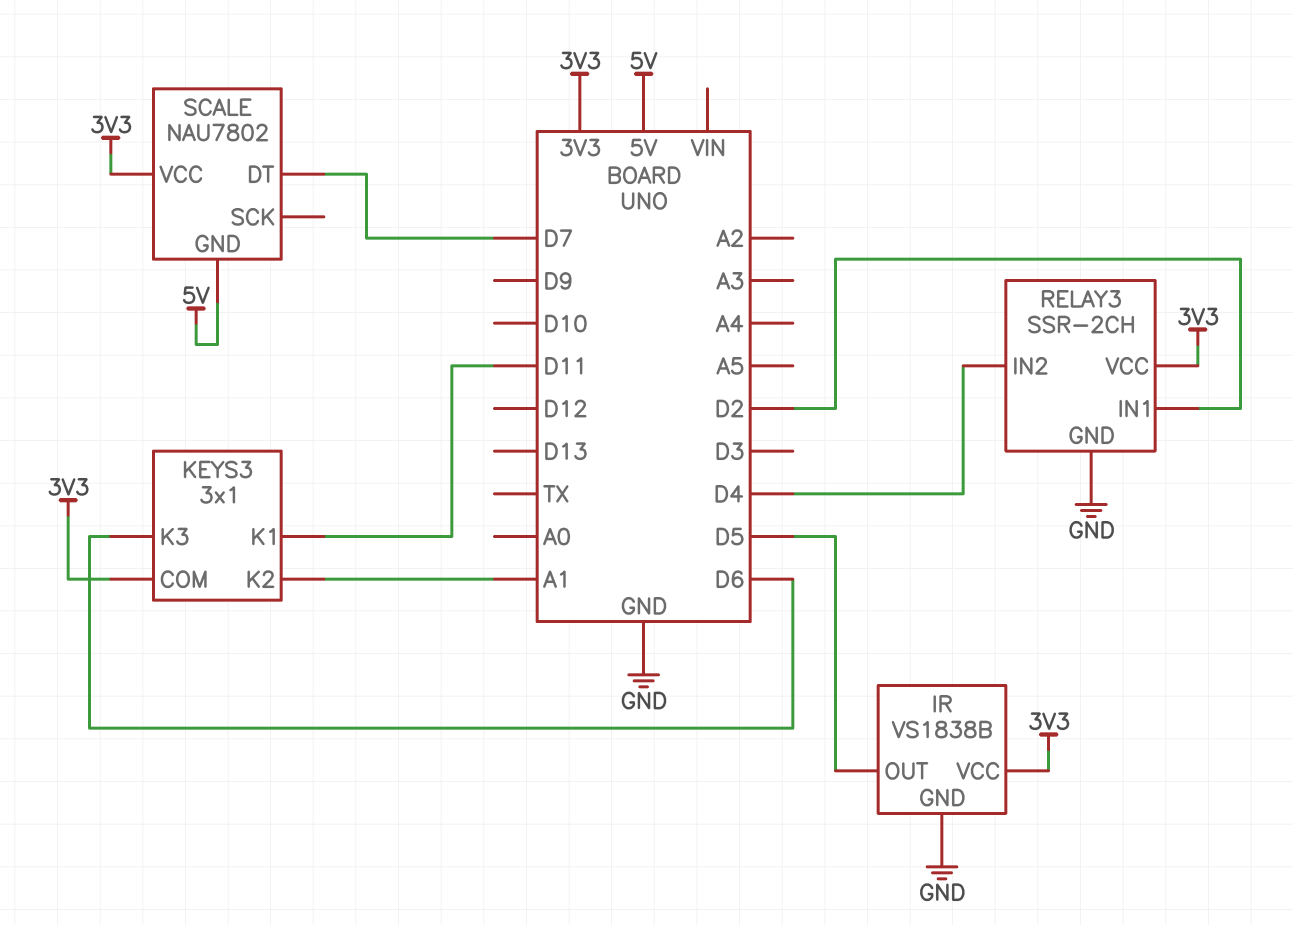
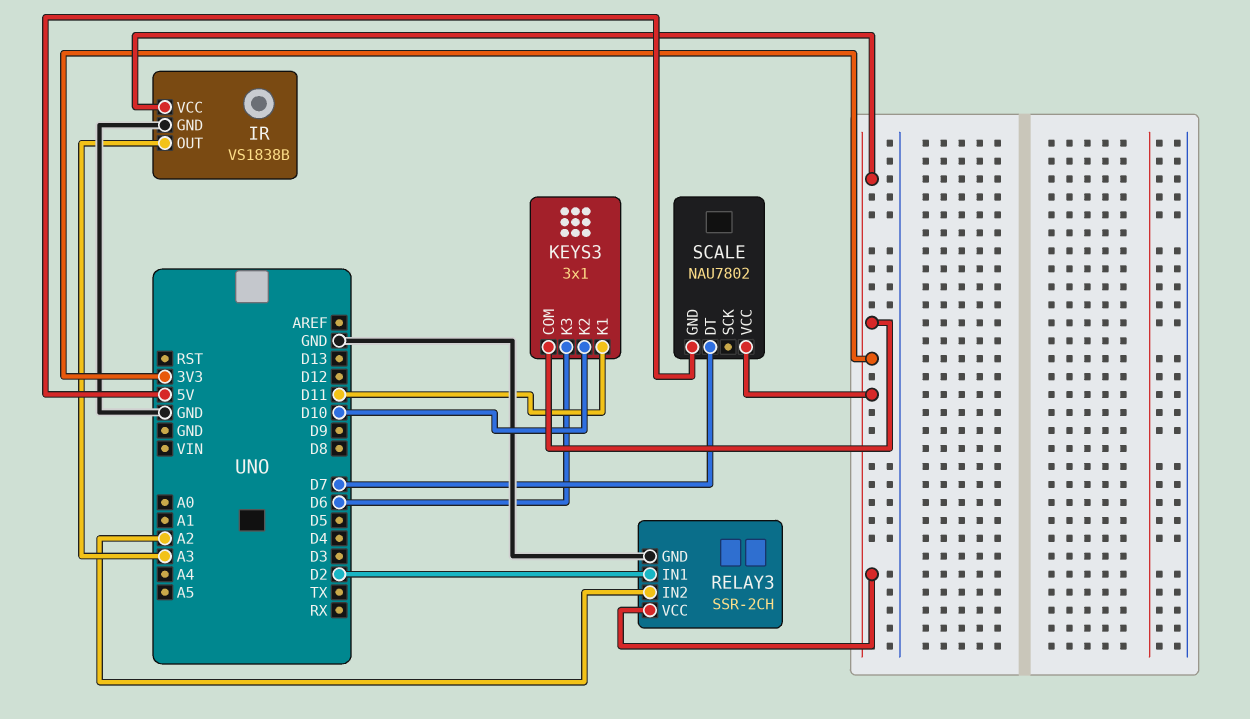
IR pin OUT: D5 -> A3
KEYS3 pin K2: A1 -> D10
RELAY3 pin IN2: D4 -> A2

